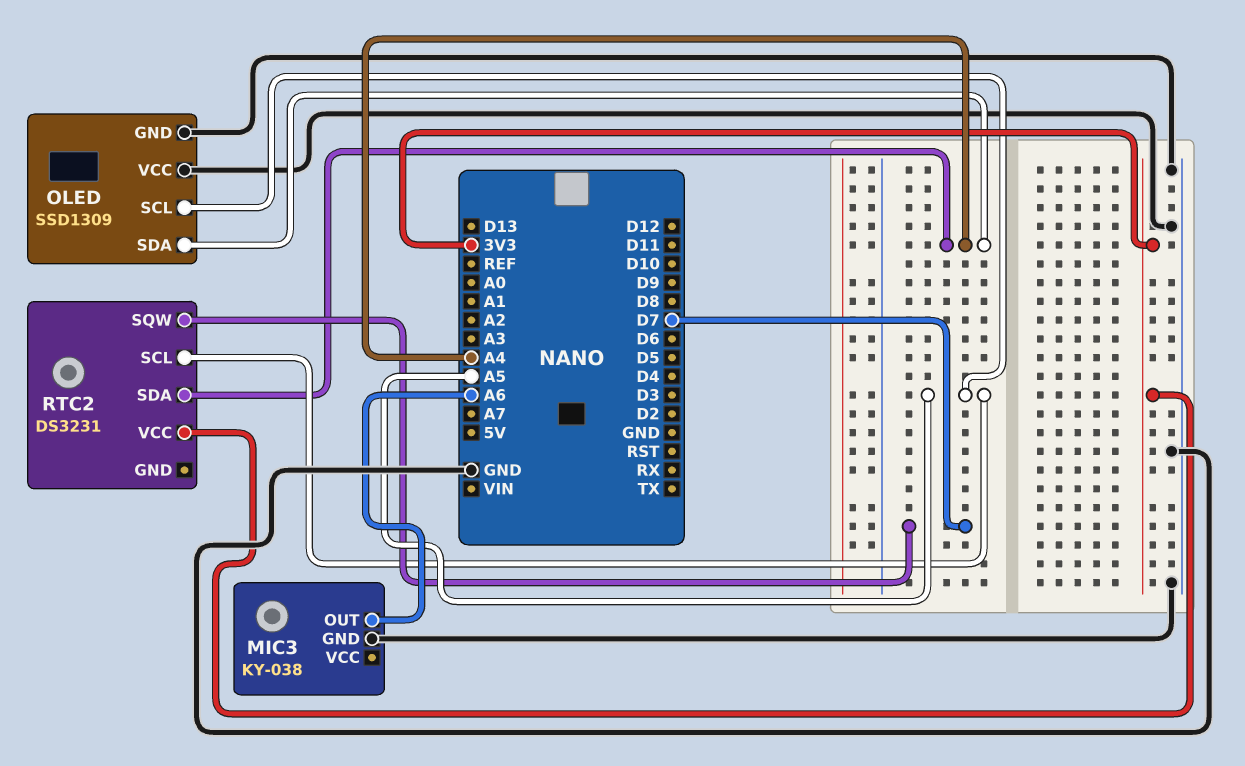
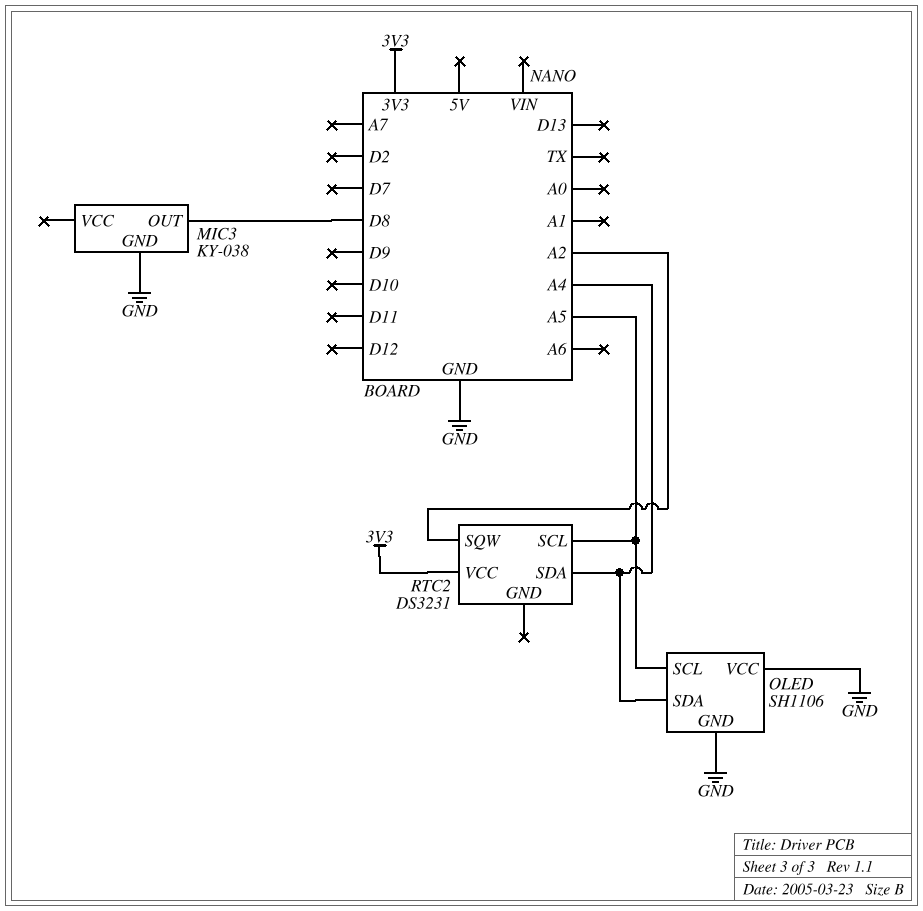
MIC3 pin OUT: A6 -> D8
OLED: SSD1309 -> SH1106
RTC2 pin SQW: D7 -> A2

